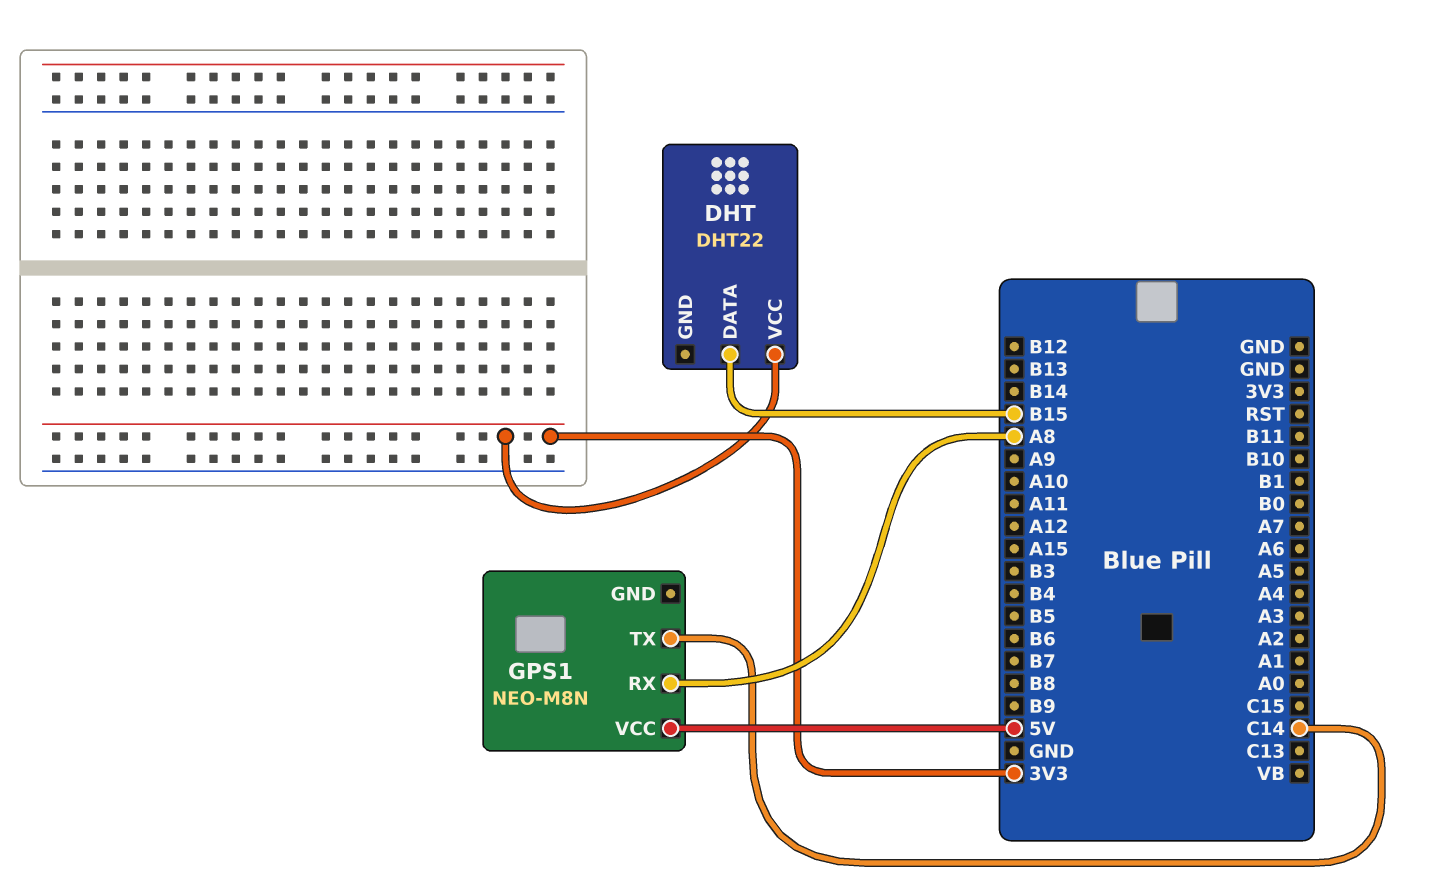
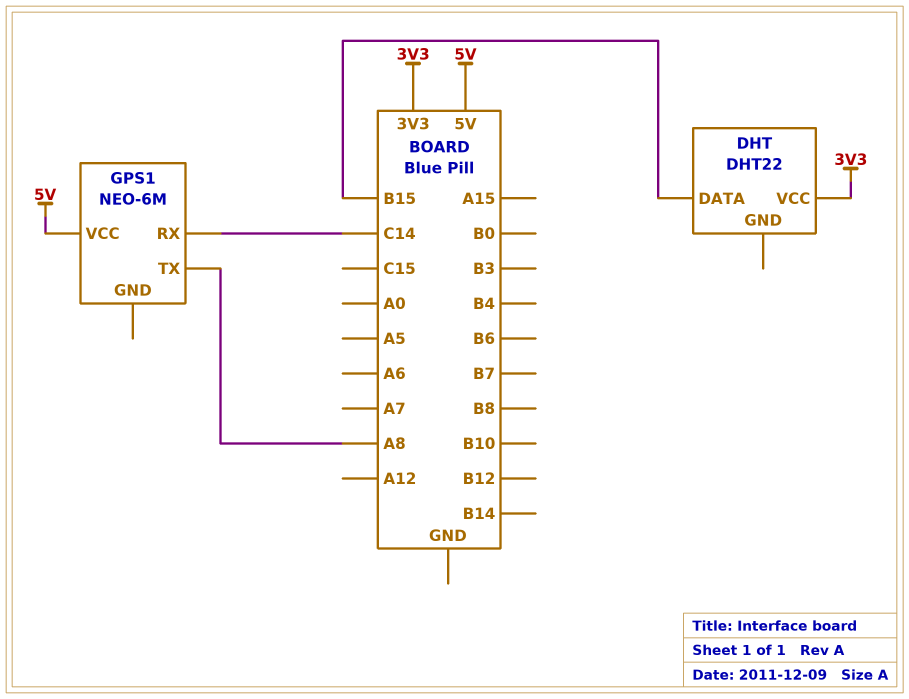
GPS1: NEO-M8N -> NEO-6M
GPS1 pin RX: A8 -> C14
GPS1 pin TX: C14 -> A8

